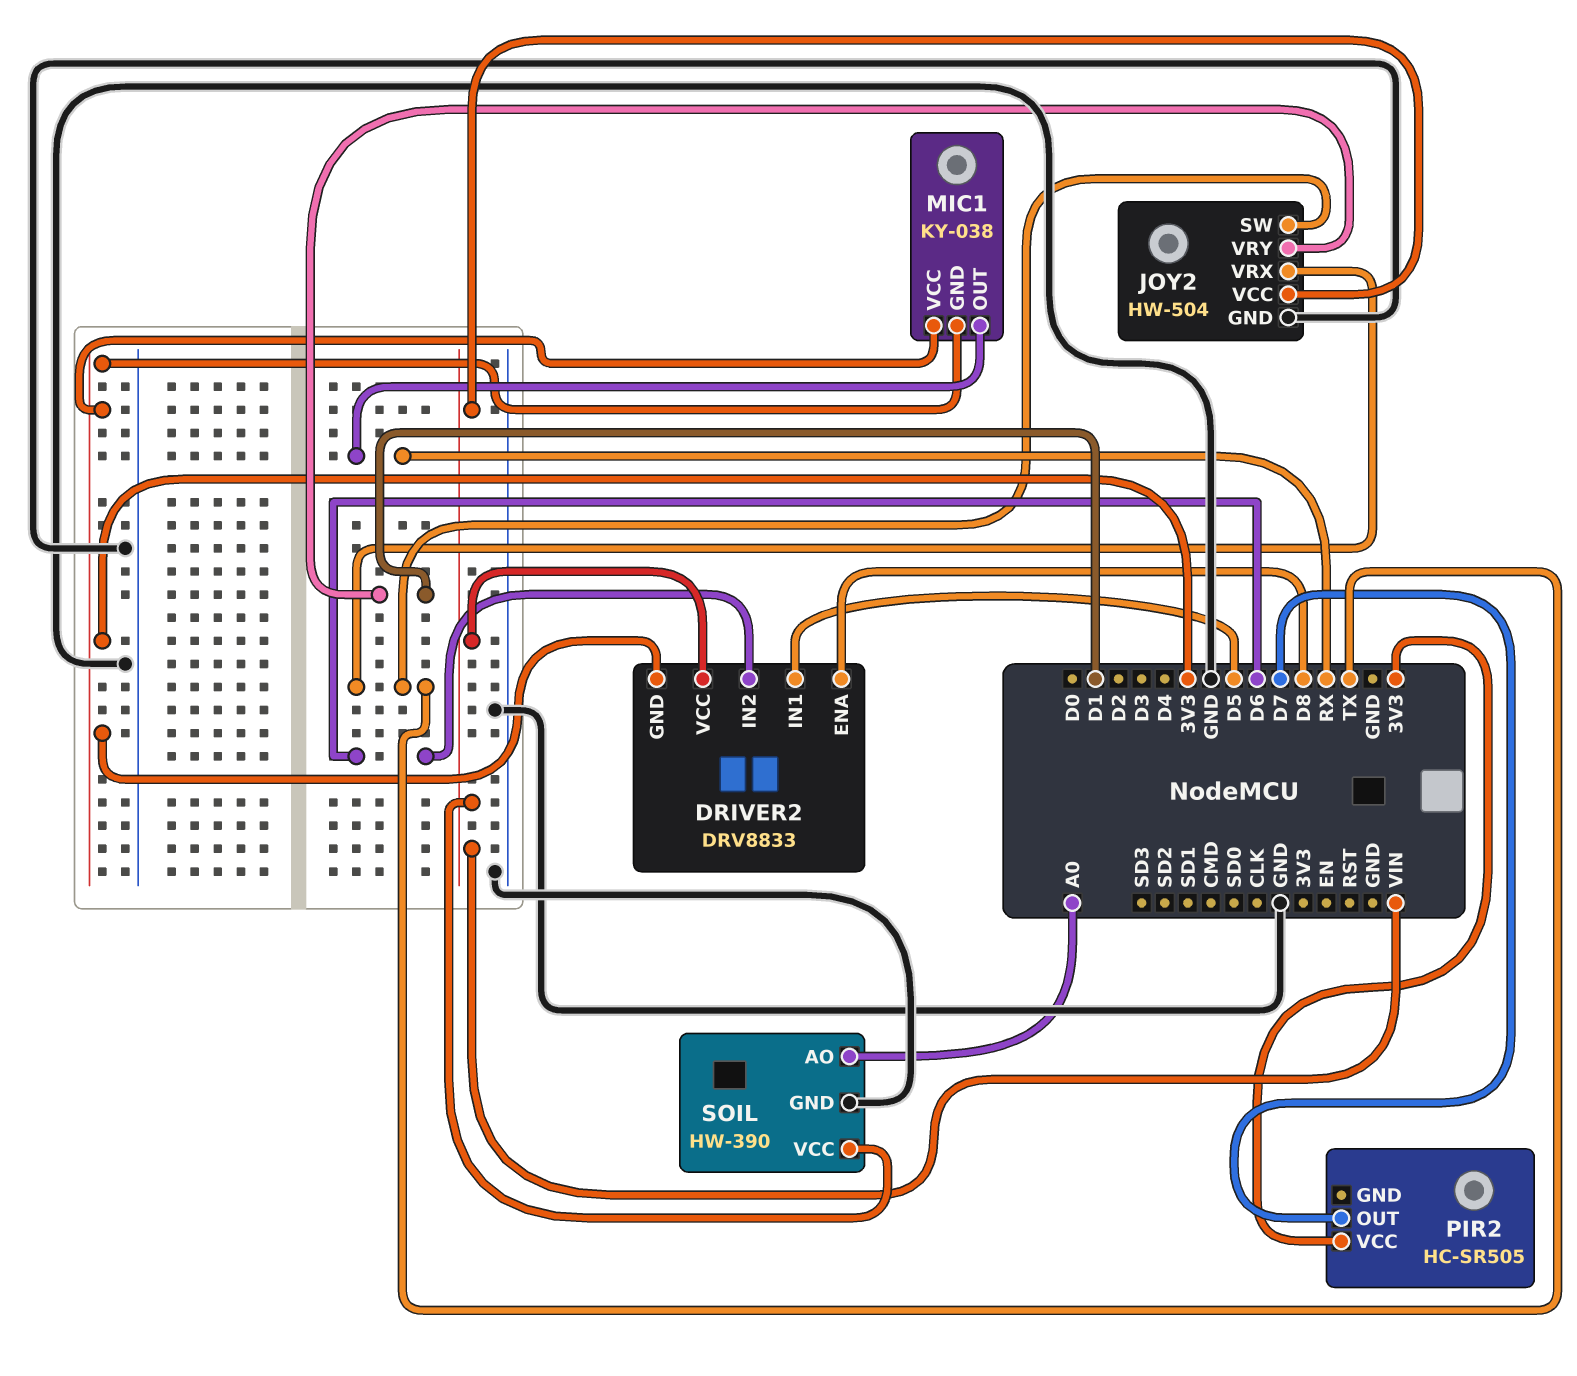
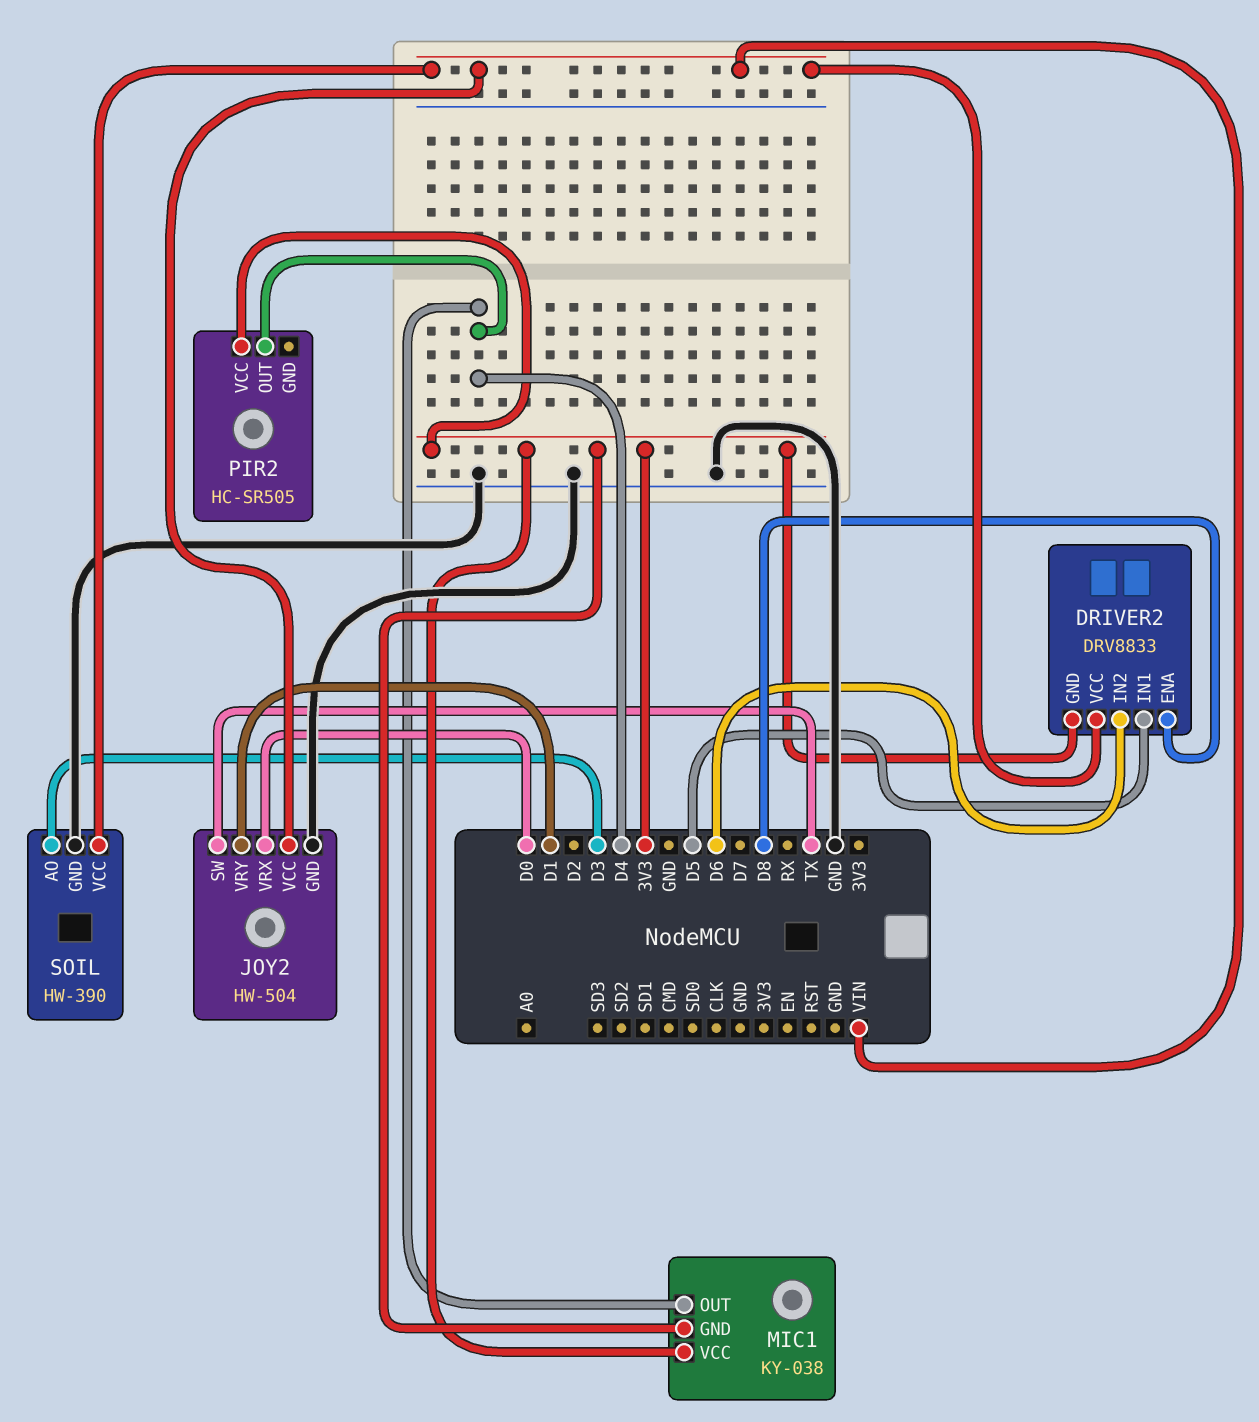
JOY2 pin VRX: TX -> D0
MIC1 pin OUT: RX -> D4
PIR2 pin OUT: D7 -> D4
SOIL pin AO: A0 -> D3

